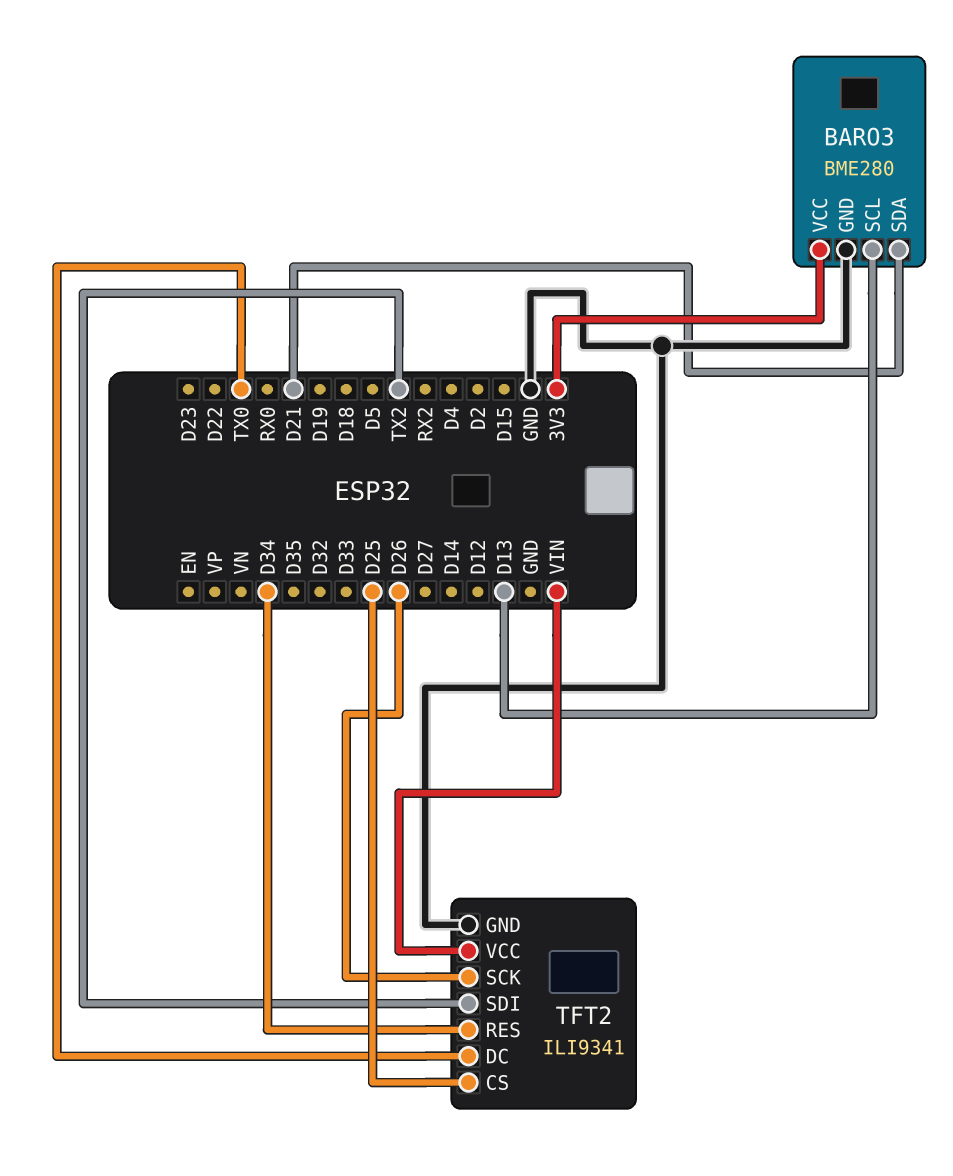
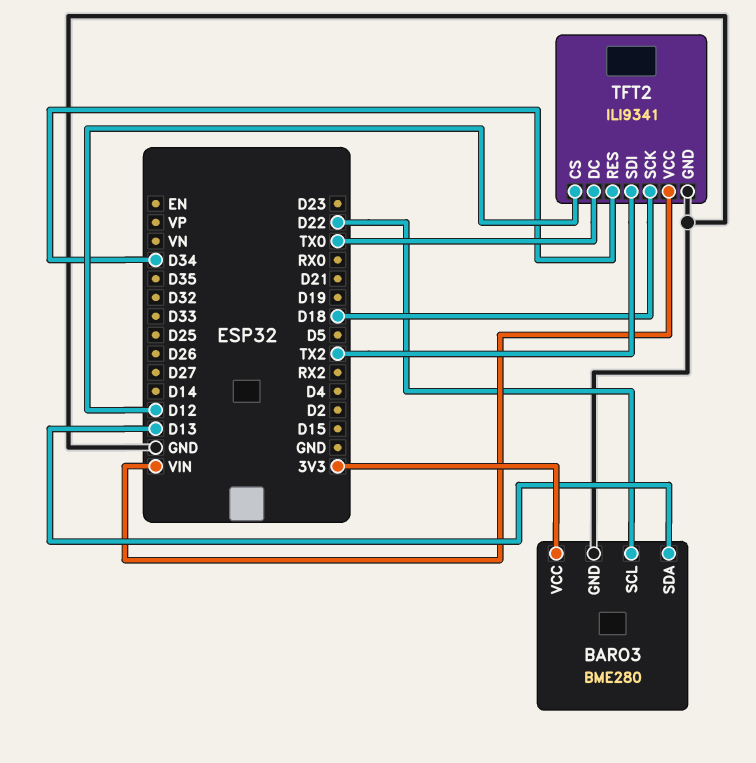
BARO3 pin SCL: D13 -> D22
BARO3 pin SDA: D21 -> D13
TFT2 pin CS: D25 -> D12
TFT2 pin SCK: D26 -> D18

